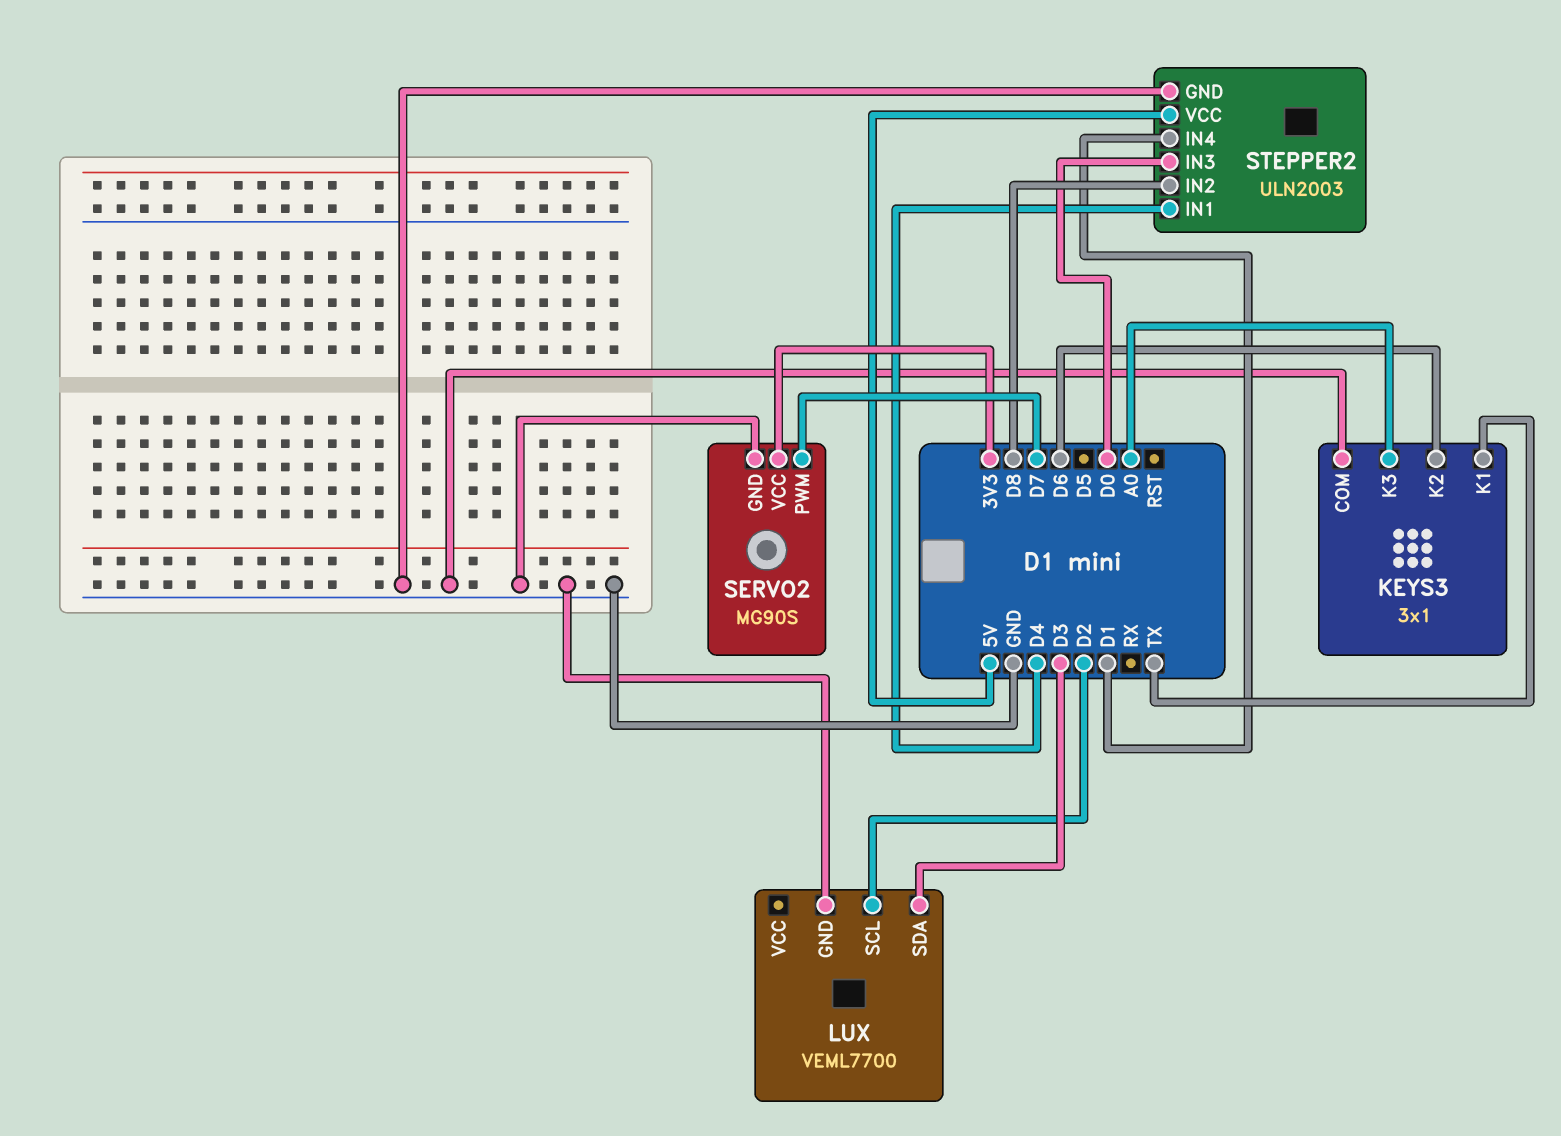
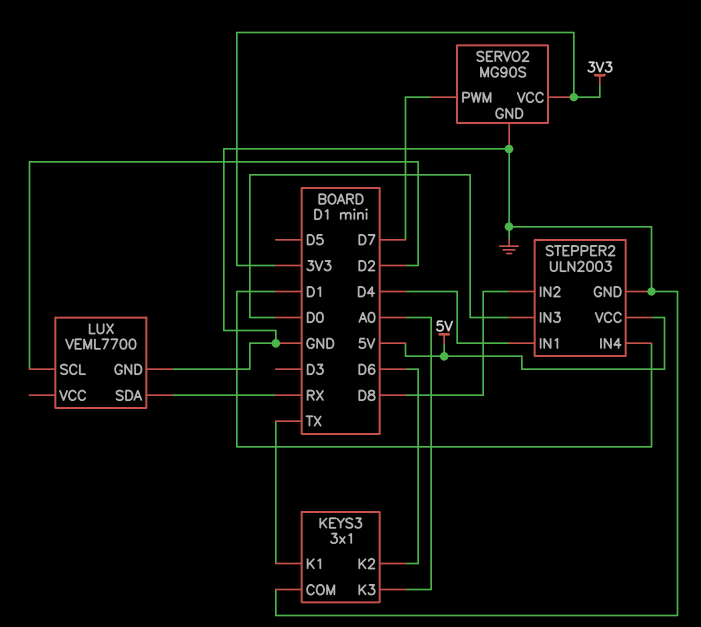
LUX pin SDA: D3 -> RX

